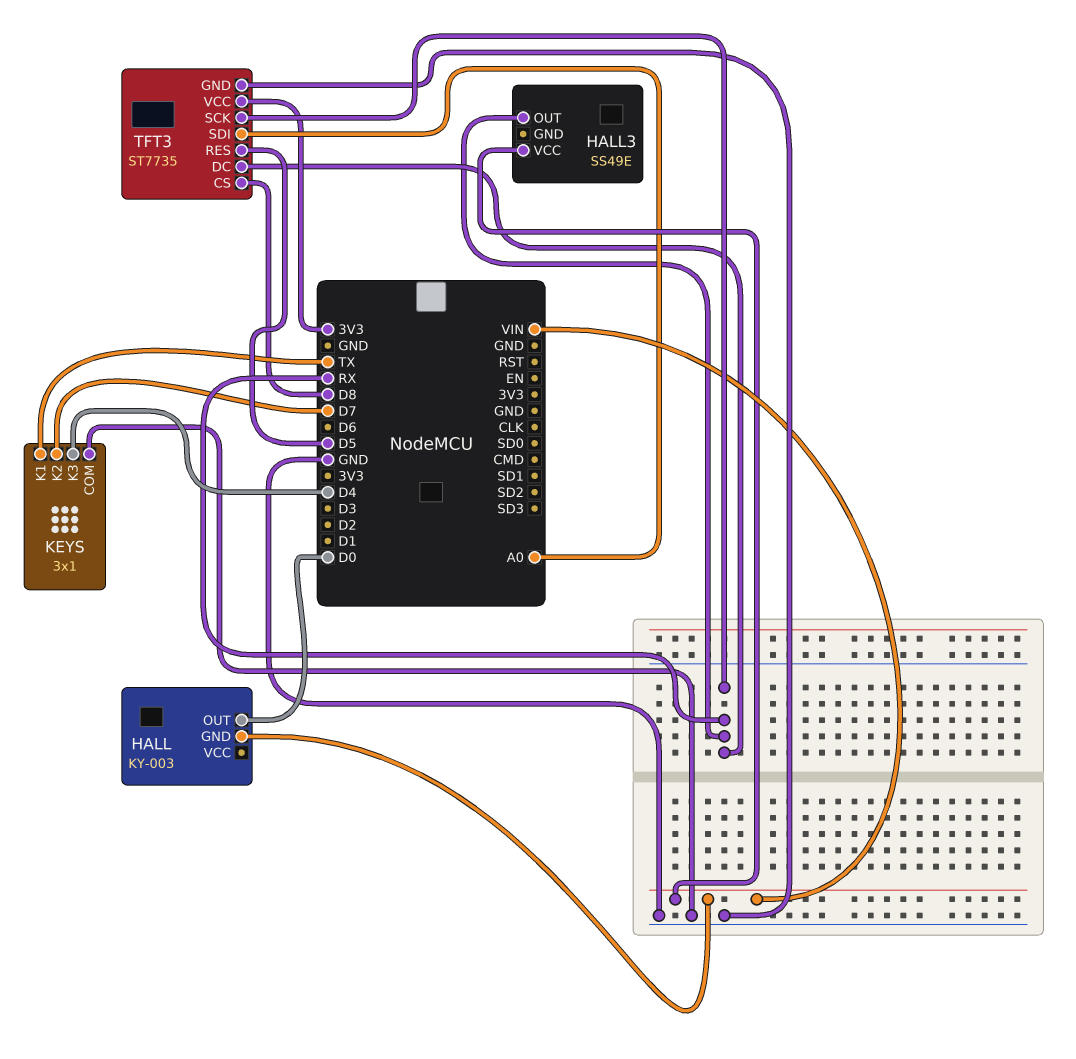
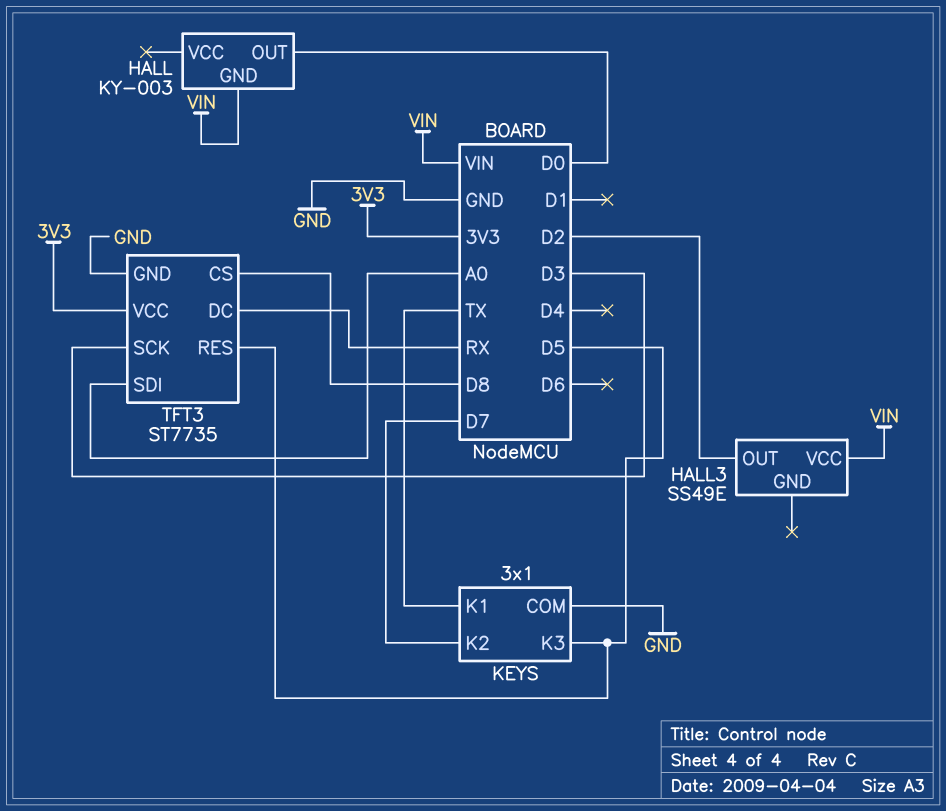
HALL3 pin OUT: RX -> D2
KEYS pin K3: D4 -> D5
TFT3 pin SCK: RX -> D3

